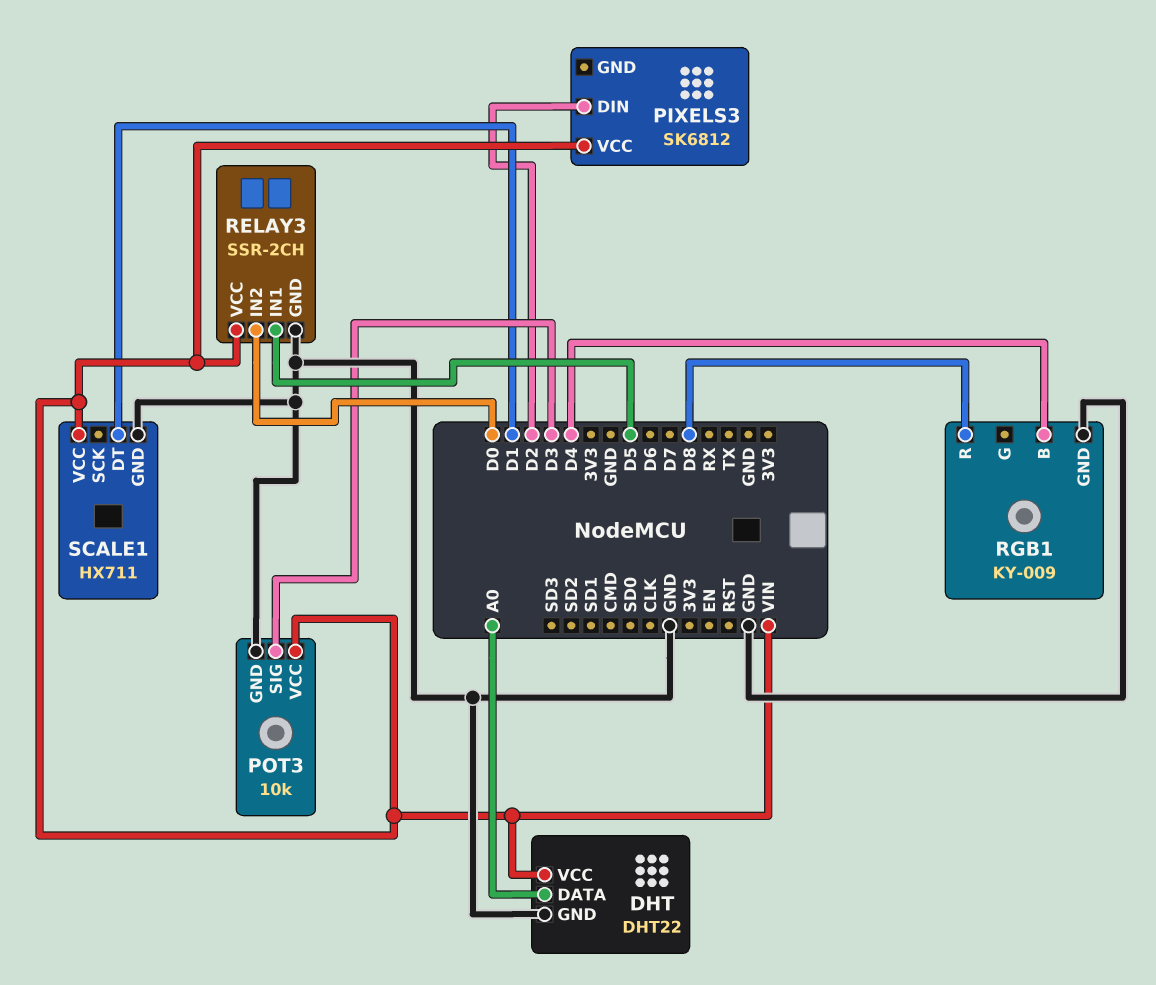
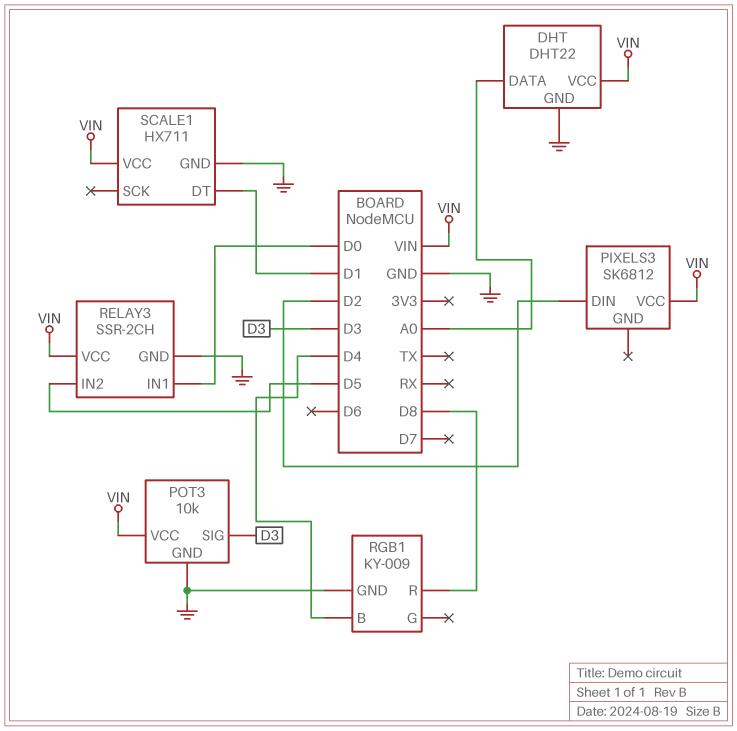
RELAY3 pin IN1: D5 -> D0
RELAY3 pin IN2: D0 -> D5

